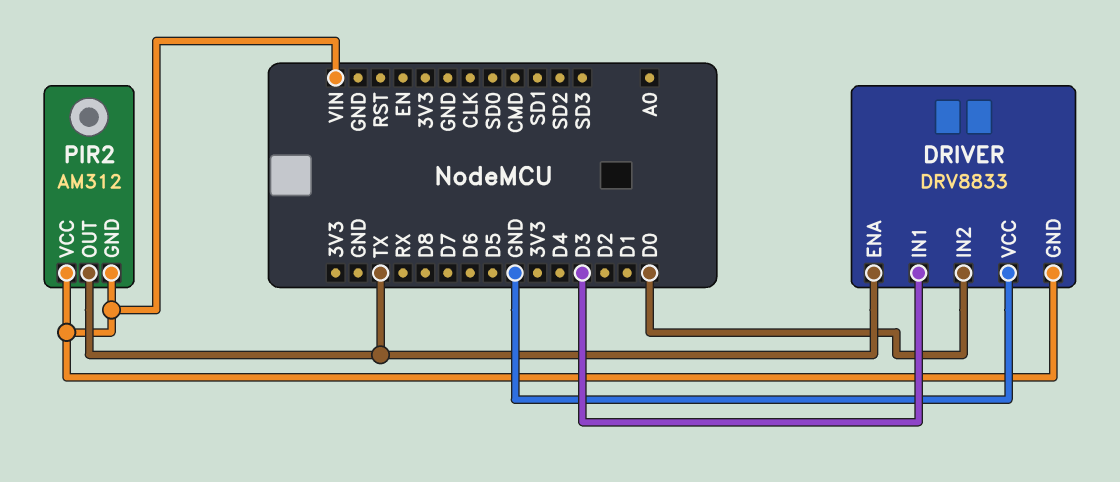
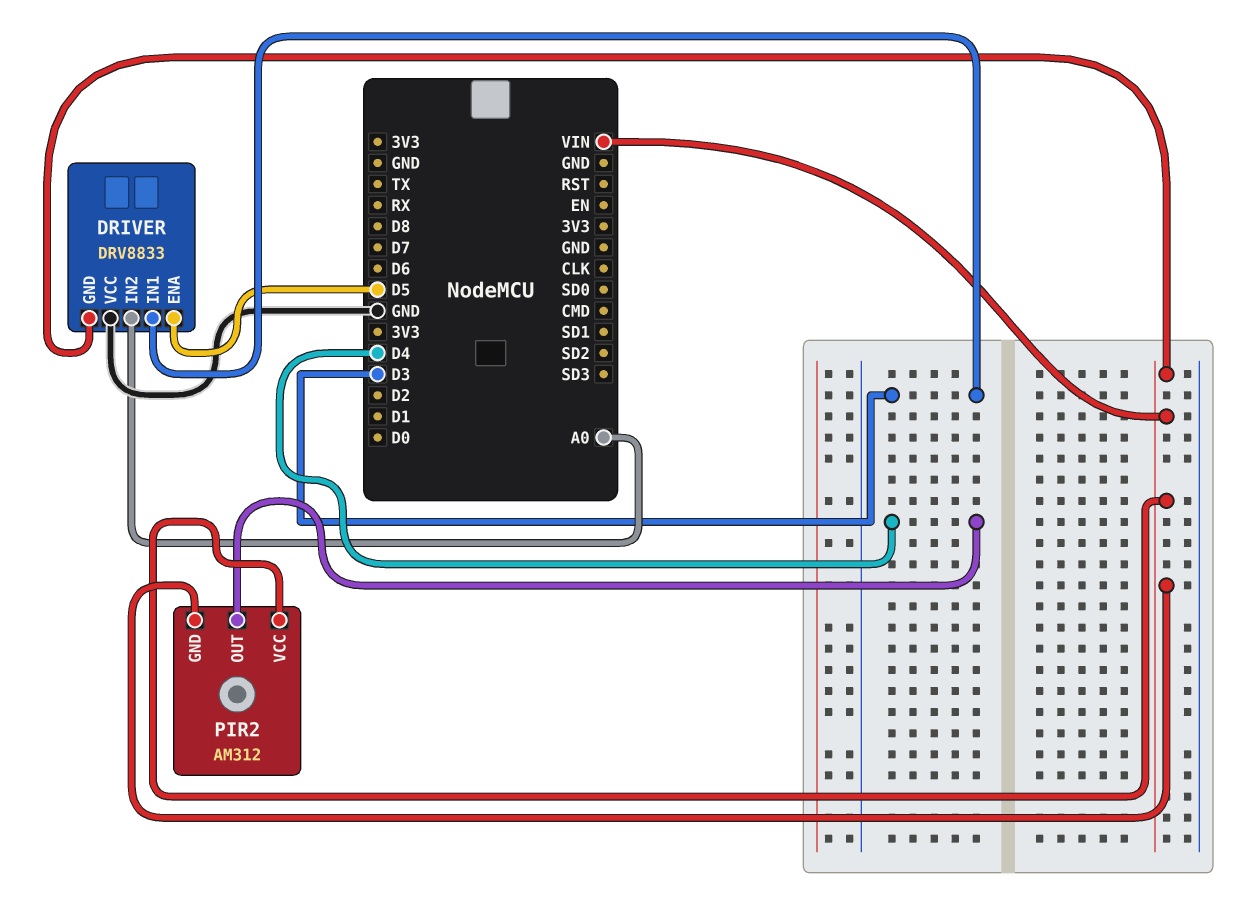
DRIVER pin ENA: TX -> D5
DRIVER pin IN2: D0 -> A0
PIR2 pin OUT: TX -> D4

